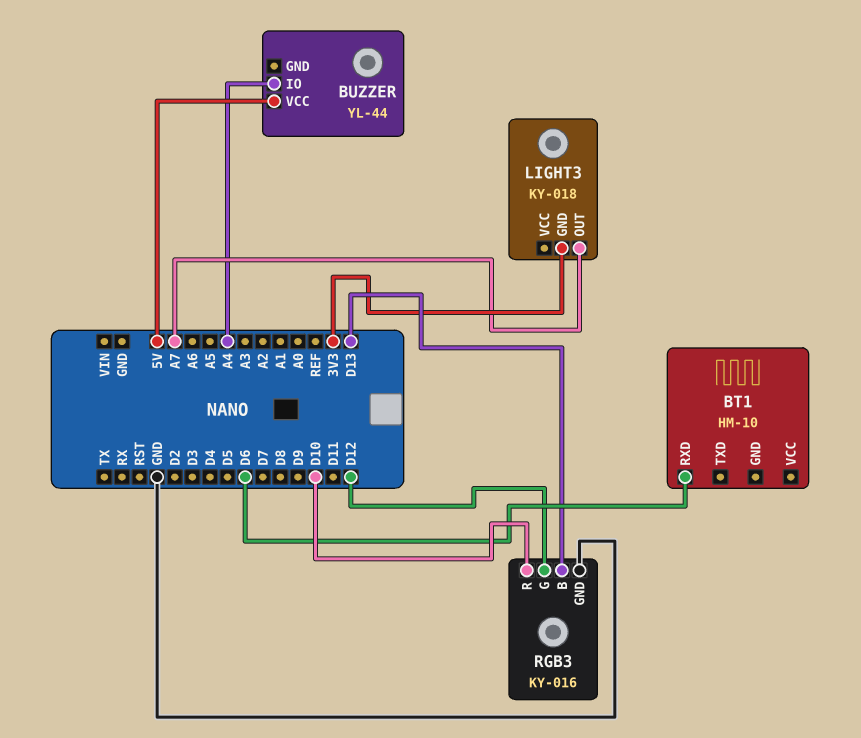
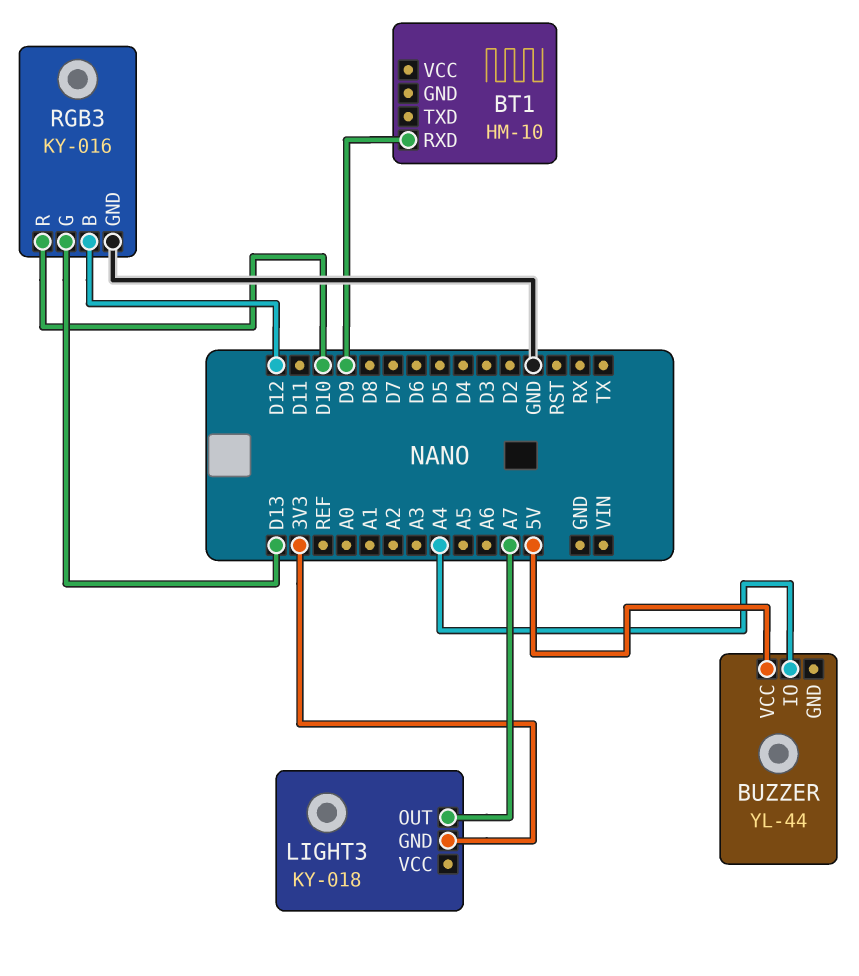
BT1 pin RXD: D6 -> D9
RGB3 pin B: D13 -> D12
RGB3 pin G: D12 -> D13

